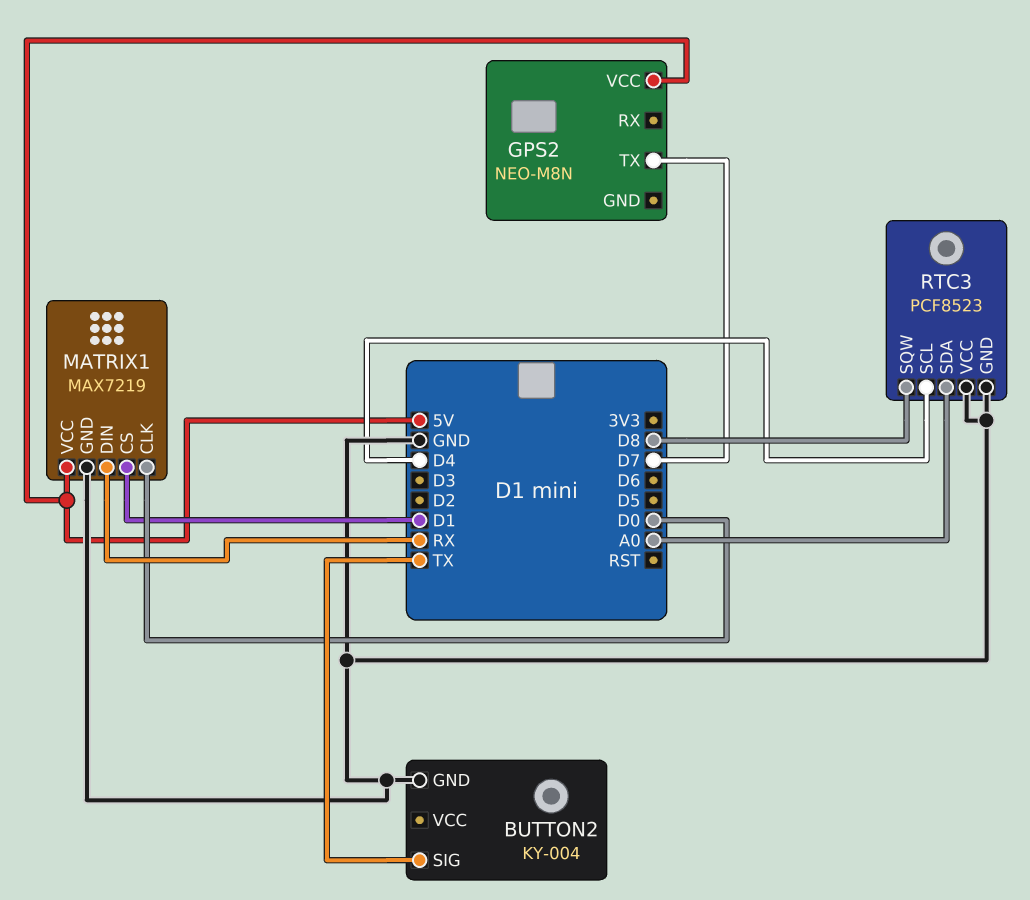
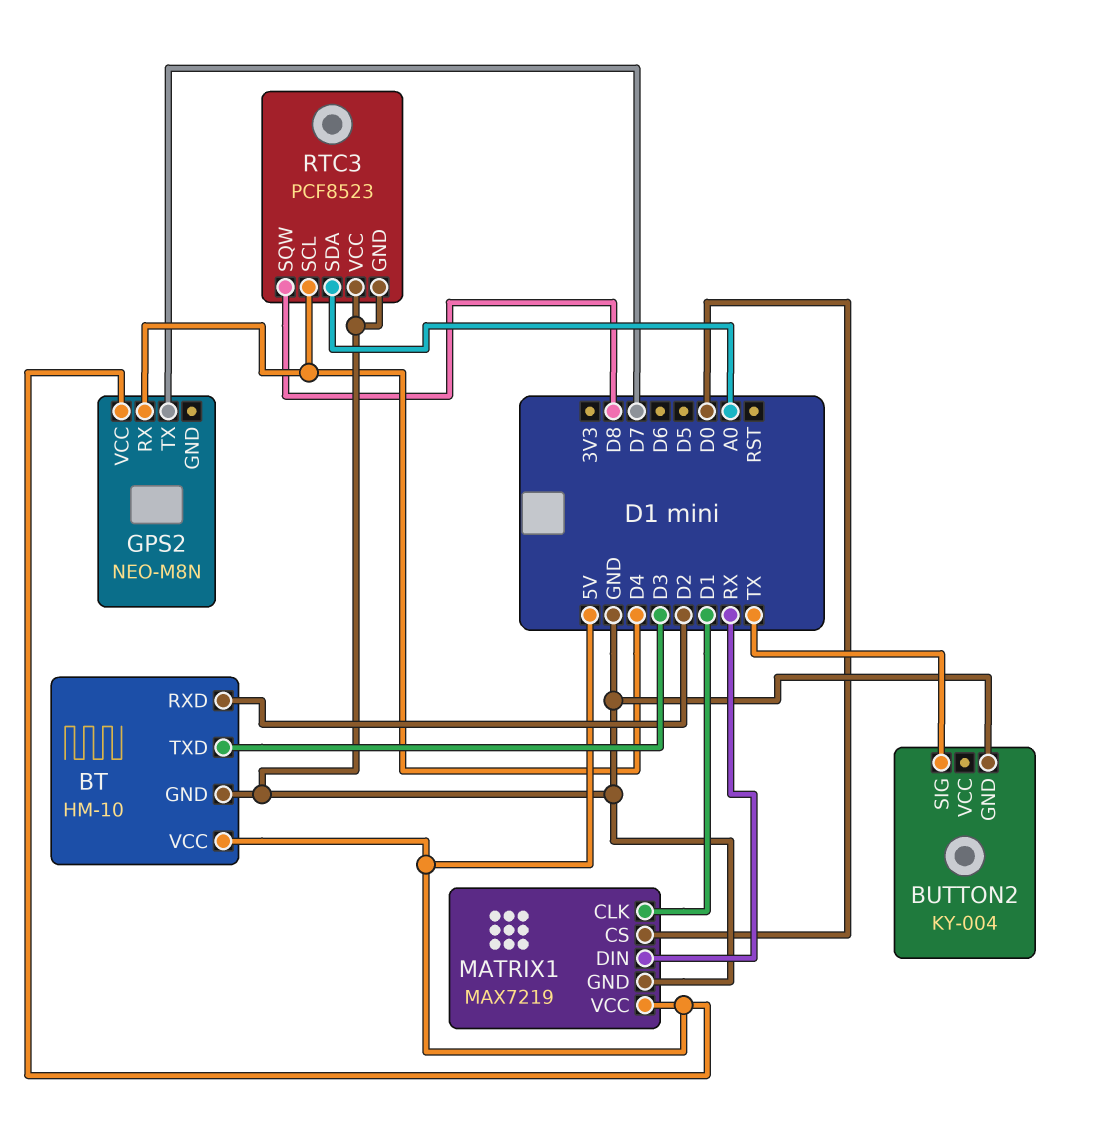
BT: none -> HM-10
BT pin GND: none -> GND
BT pin RXD: none -> D2
BT pin TXD: none -> D3
BT pin VCC: none -> 5V
GPS2 pin RX: none -> D4
MATRIX1 pin CLK: D0 -> D1
MATRIX1 pin CS: D1 -> D0

